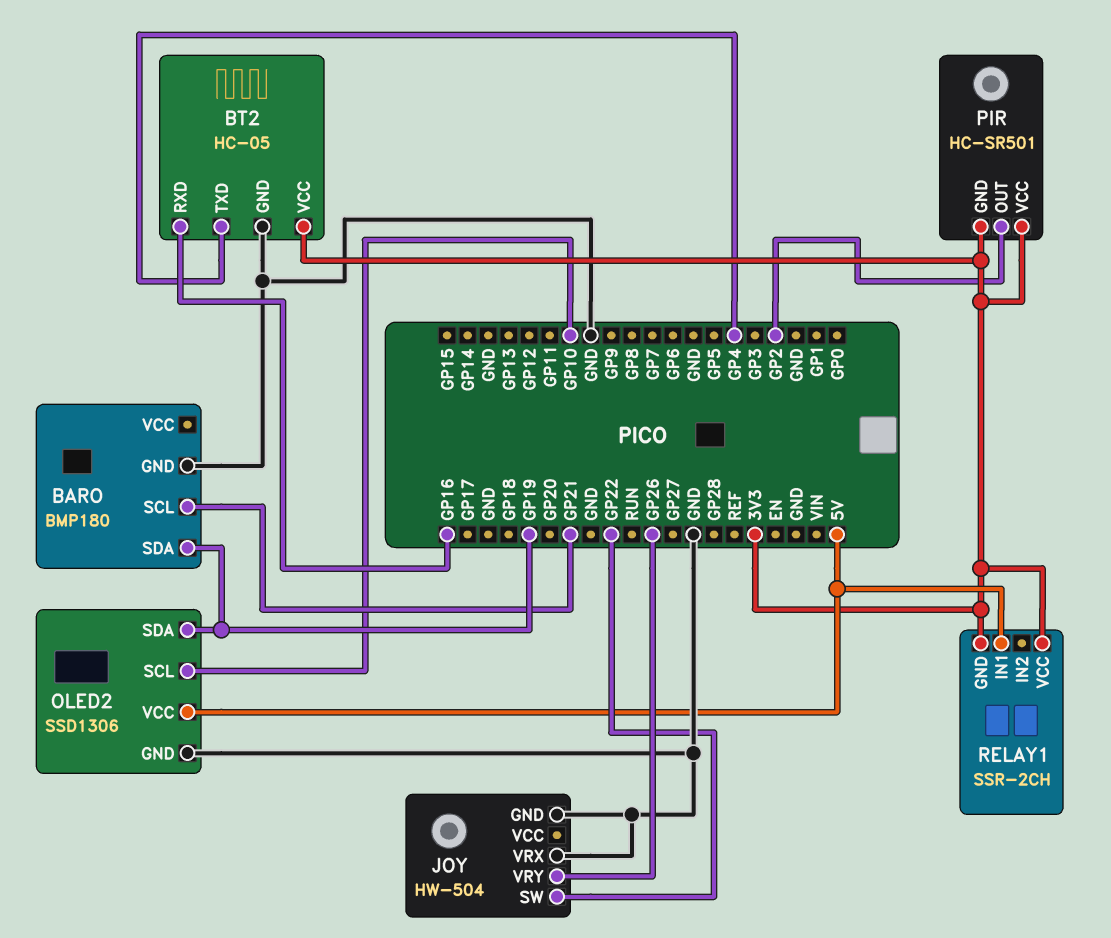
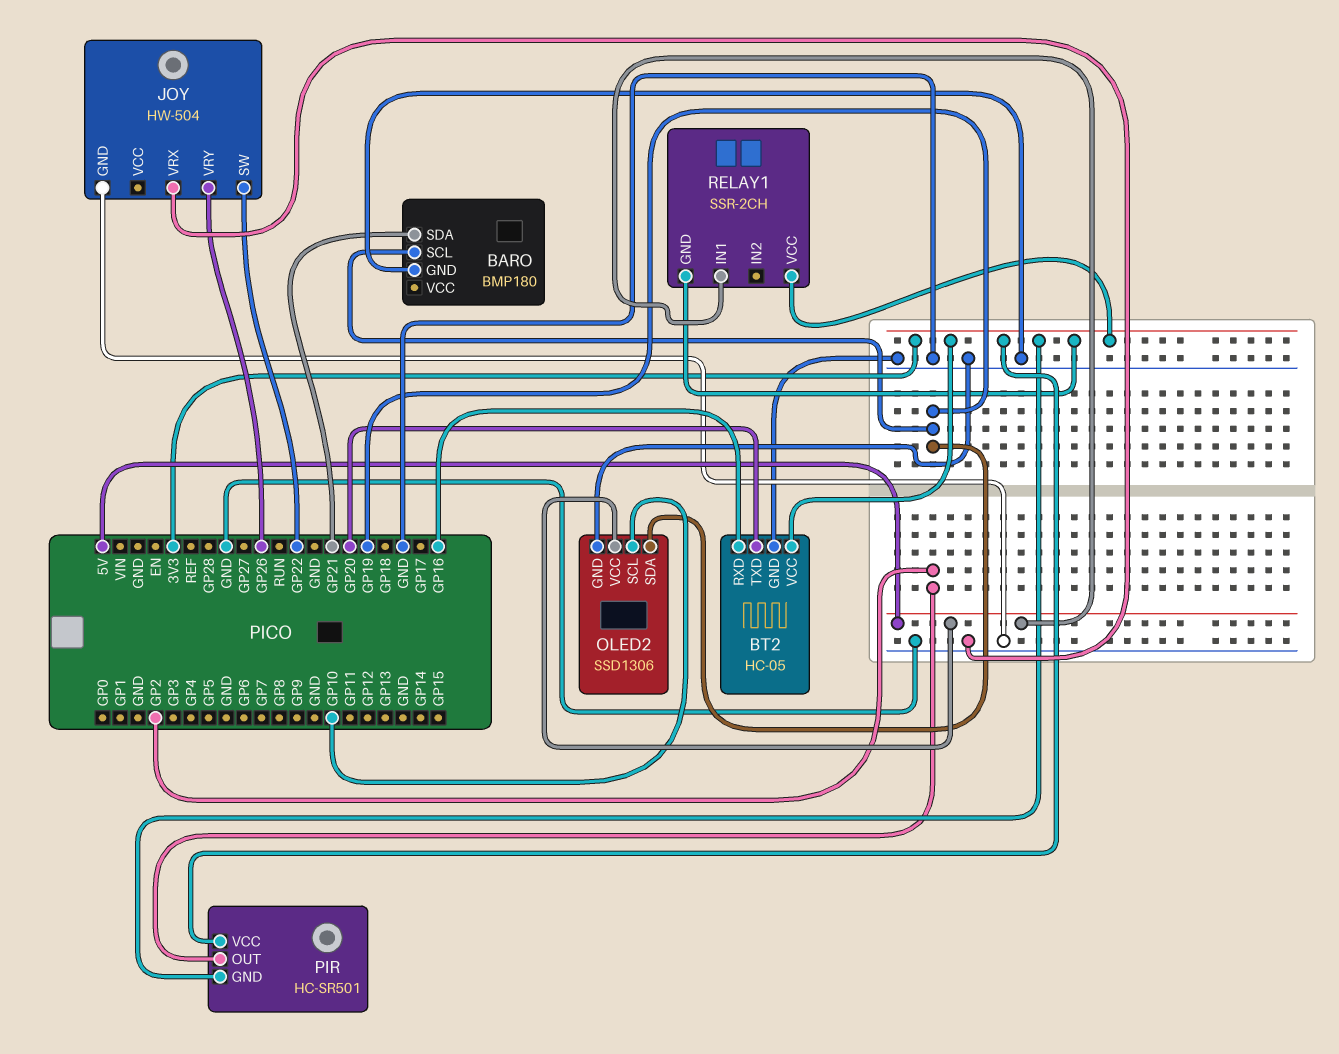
BARO pin SCL: GP21 -> GP19
BARO pin SDA: GP19 -> GP21
BT2 pin TXD: GP4 -> GP20

